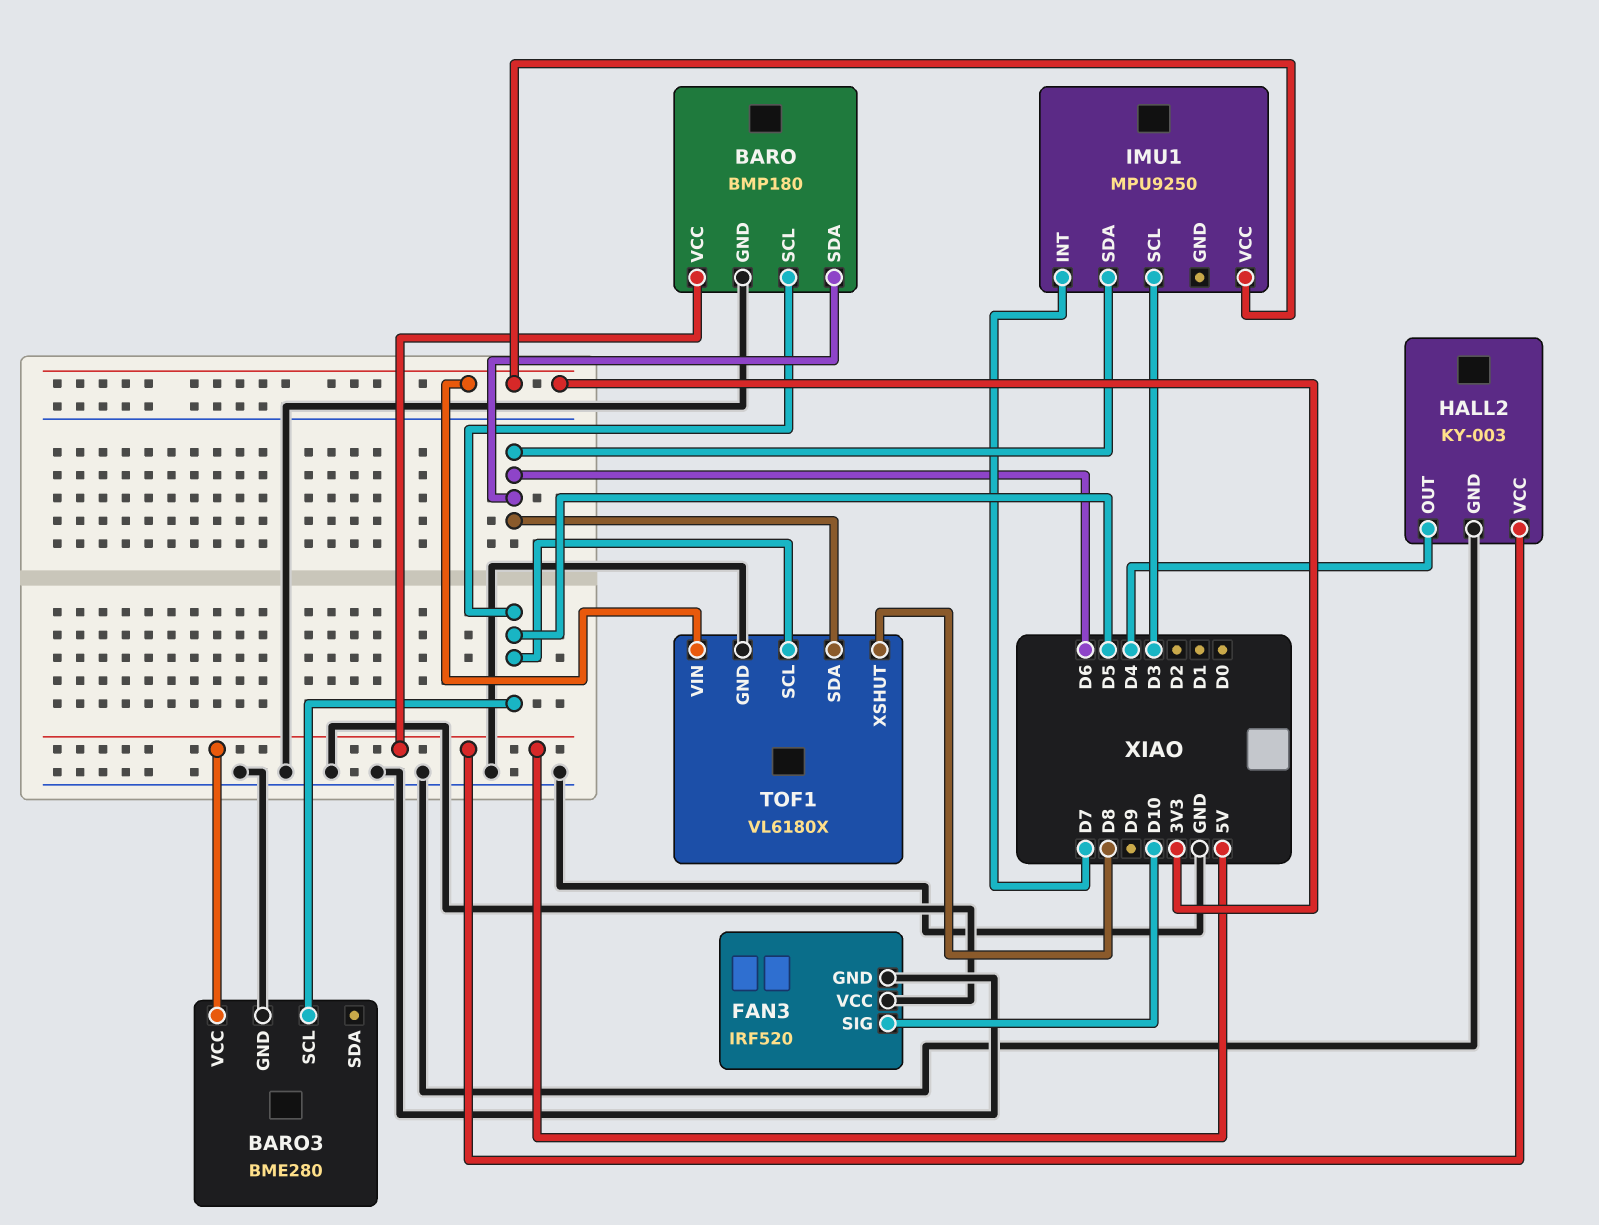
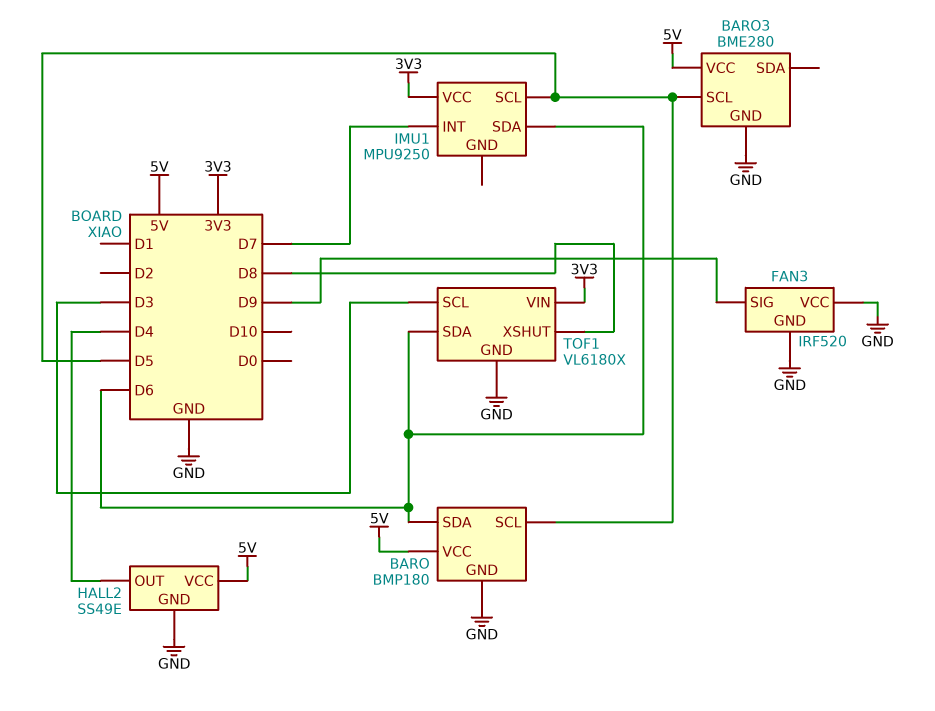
FAN3 pin SIG: D10 -> D9
HALL2: KY-003 -> SS49E
IMU1 pin SCL: D3 -> D5
TOF1 pin SCL: D5 -> D3

